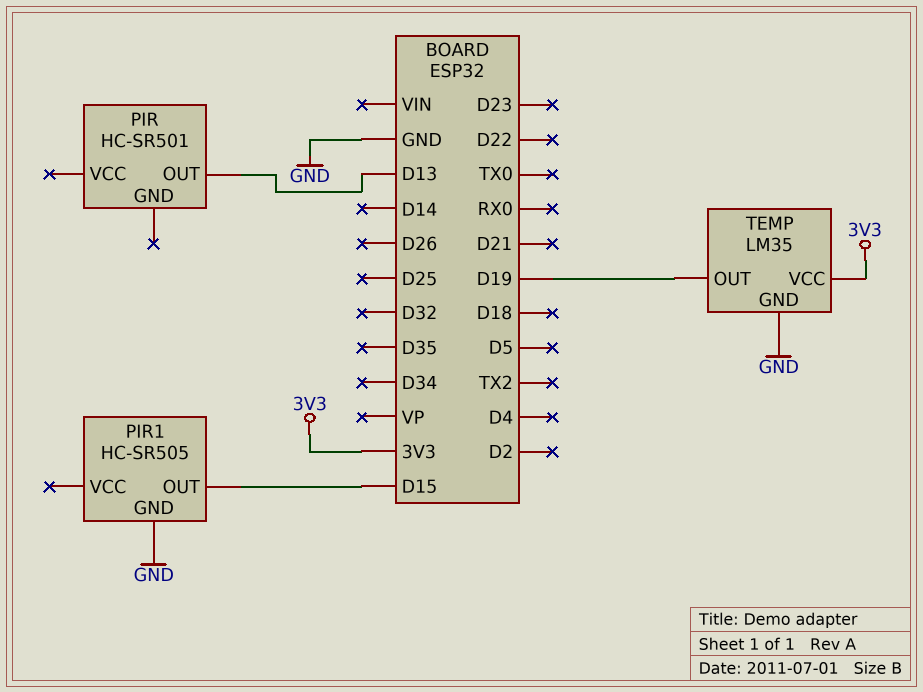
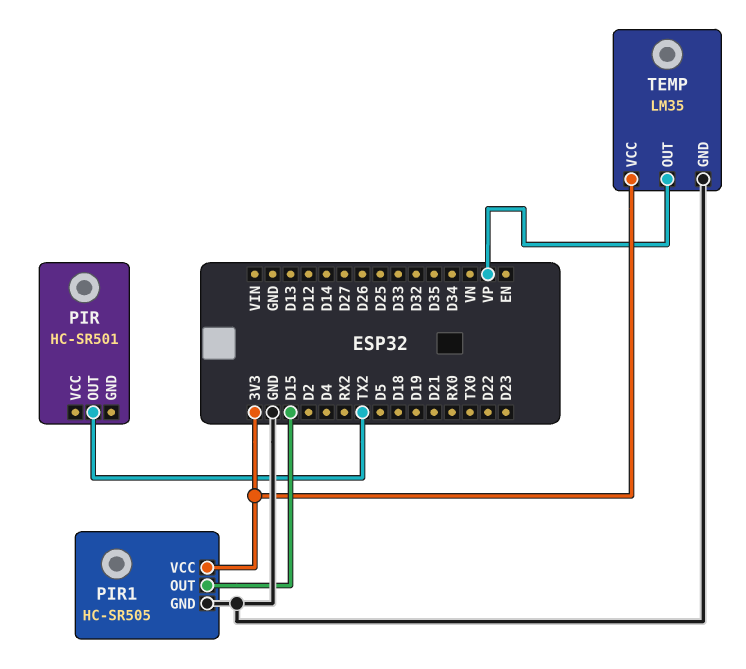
PIR pin OUT: D13 -> TX2
PIR1 pin VCC: none -> 3V3
TEMP pin OUT: D19 -> VP

